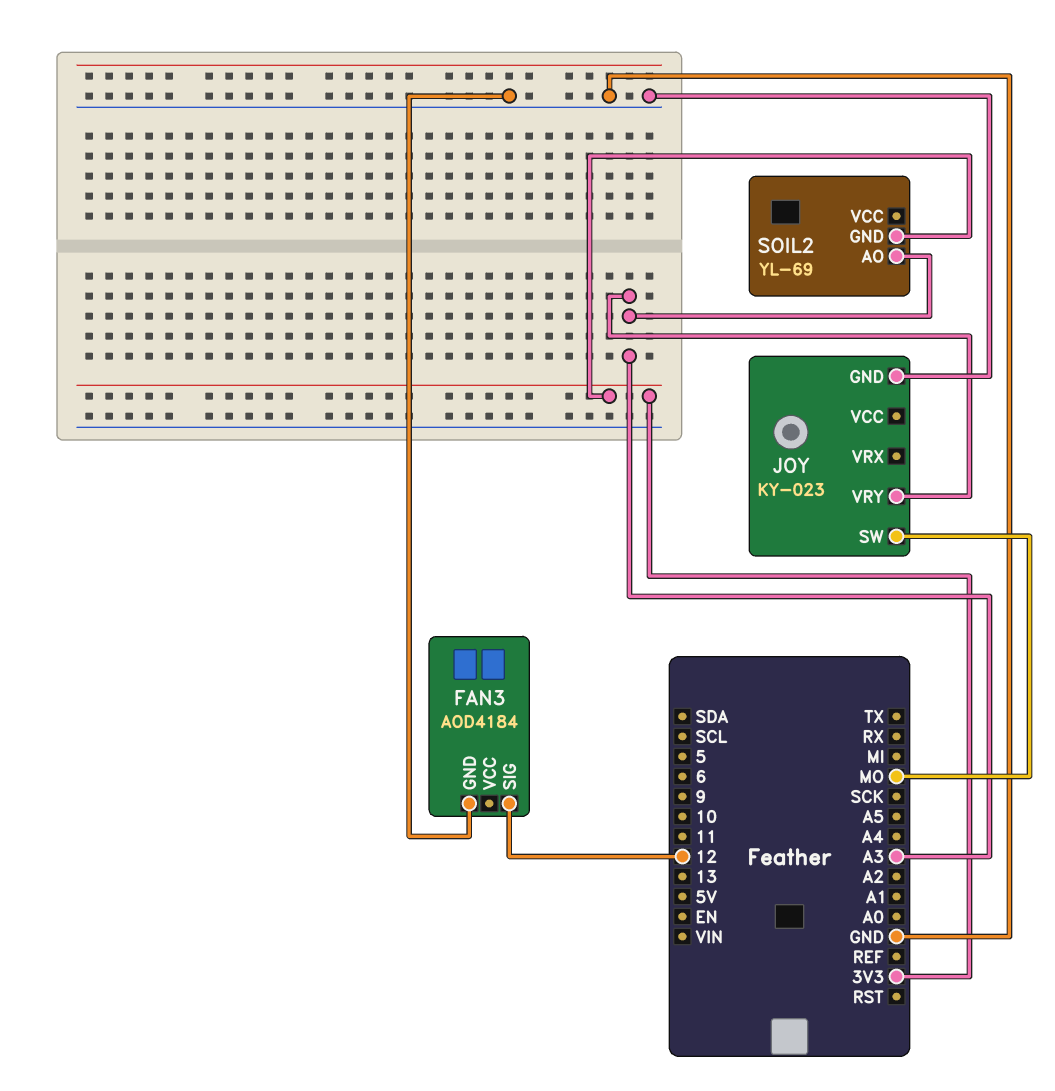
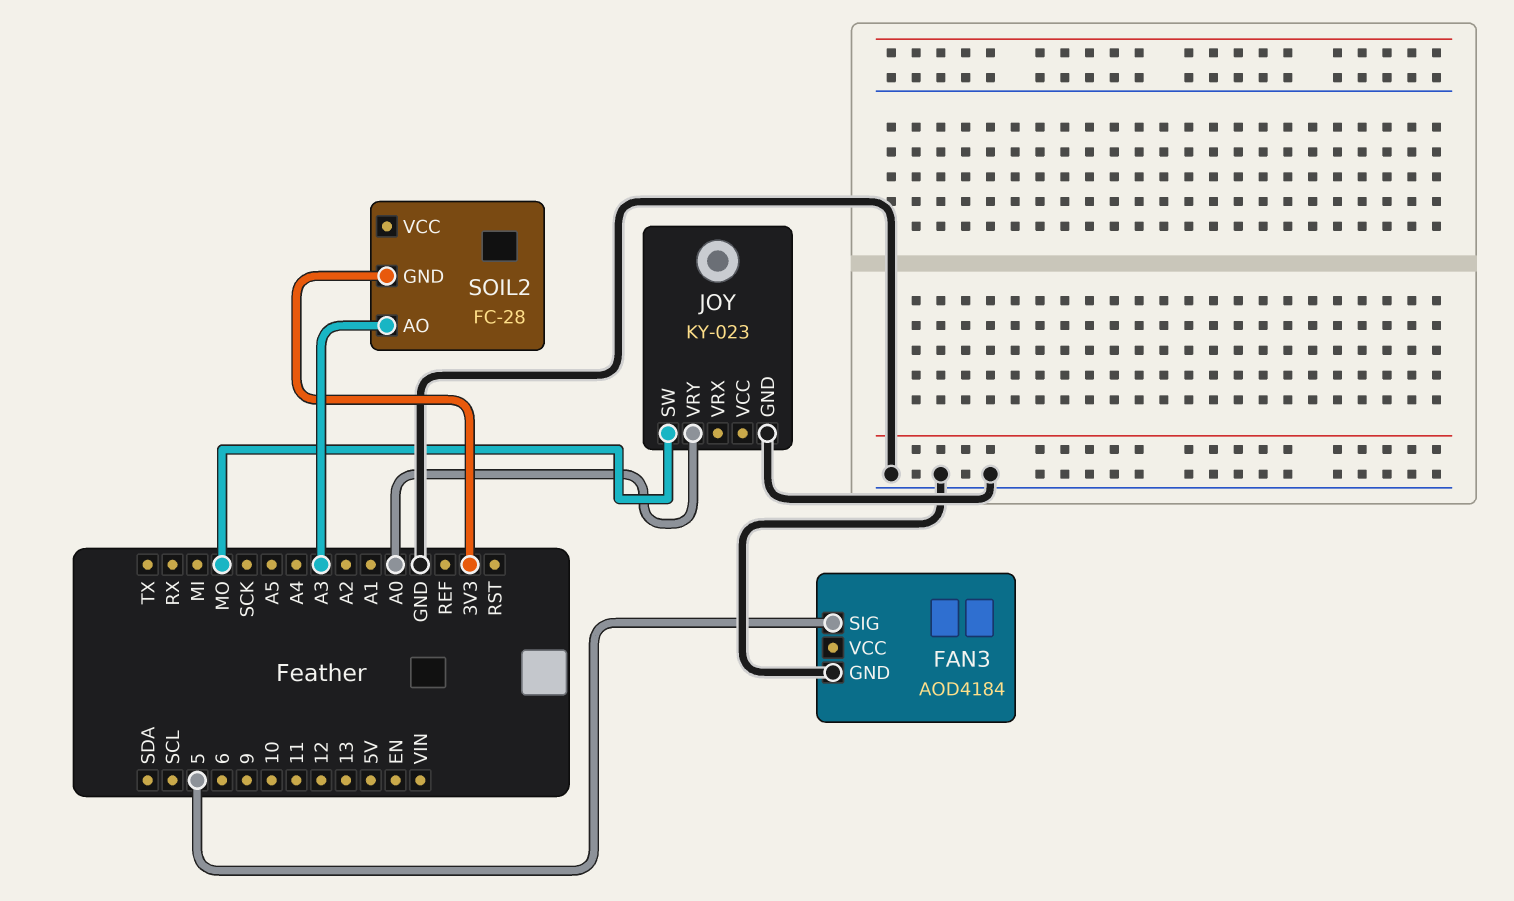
FAN3 pin SIG: 12 -> 5
JOY pin VRY: A3 -> A0
SOIL2: YL-69 -> FC-28

